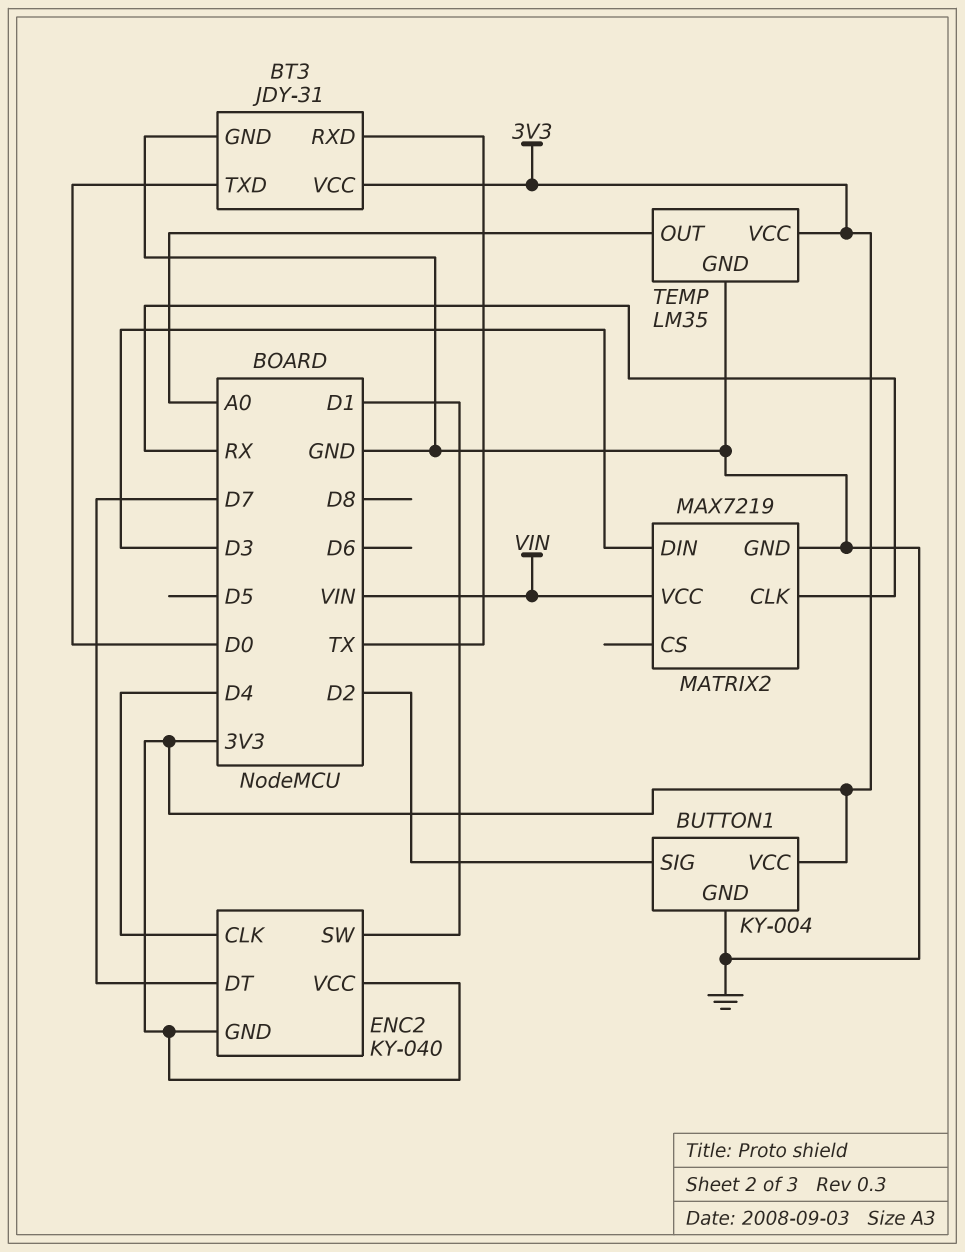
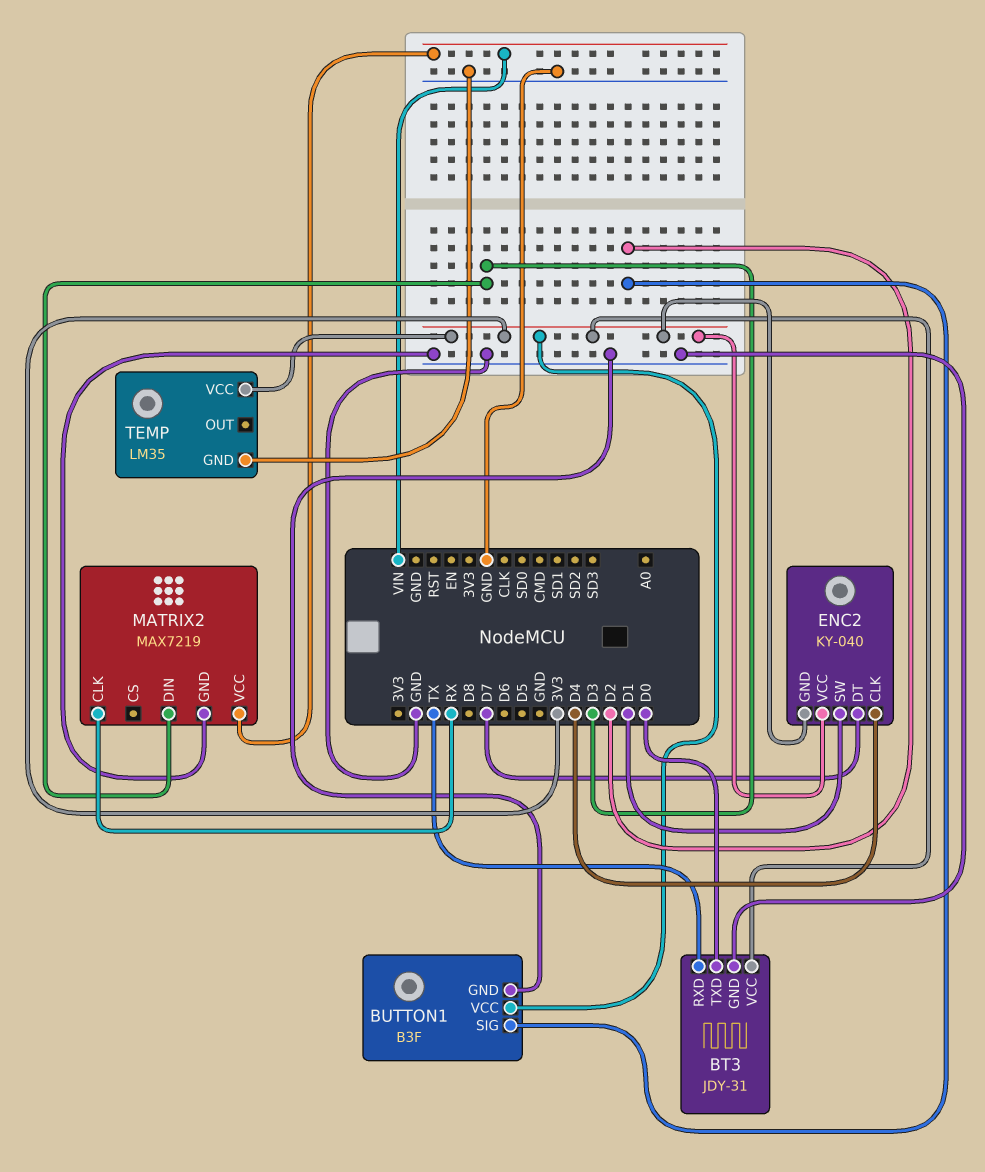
BUTTON1: KY-004 -> B3F
TEMP pin OUT: A0 -> none

